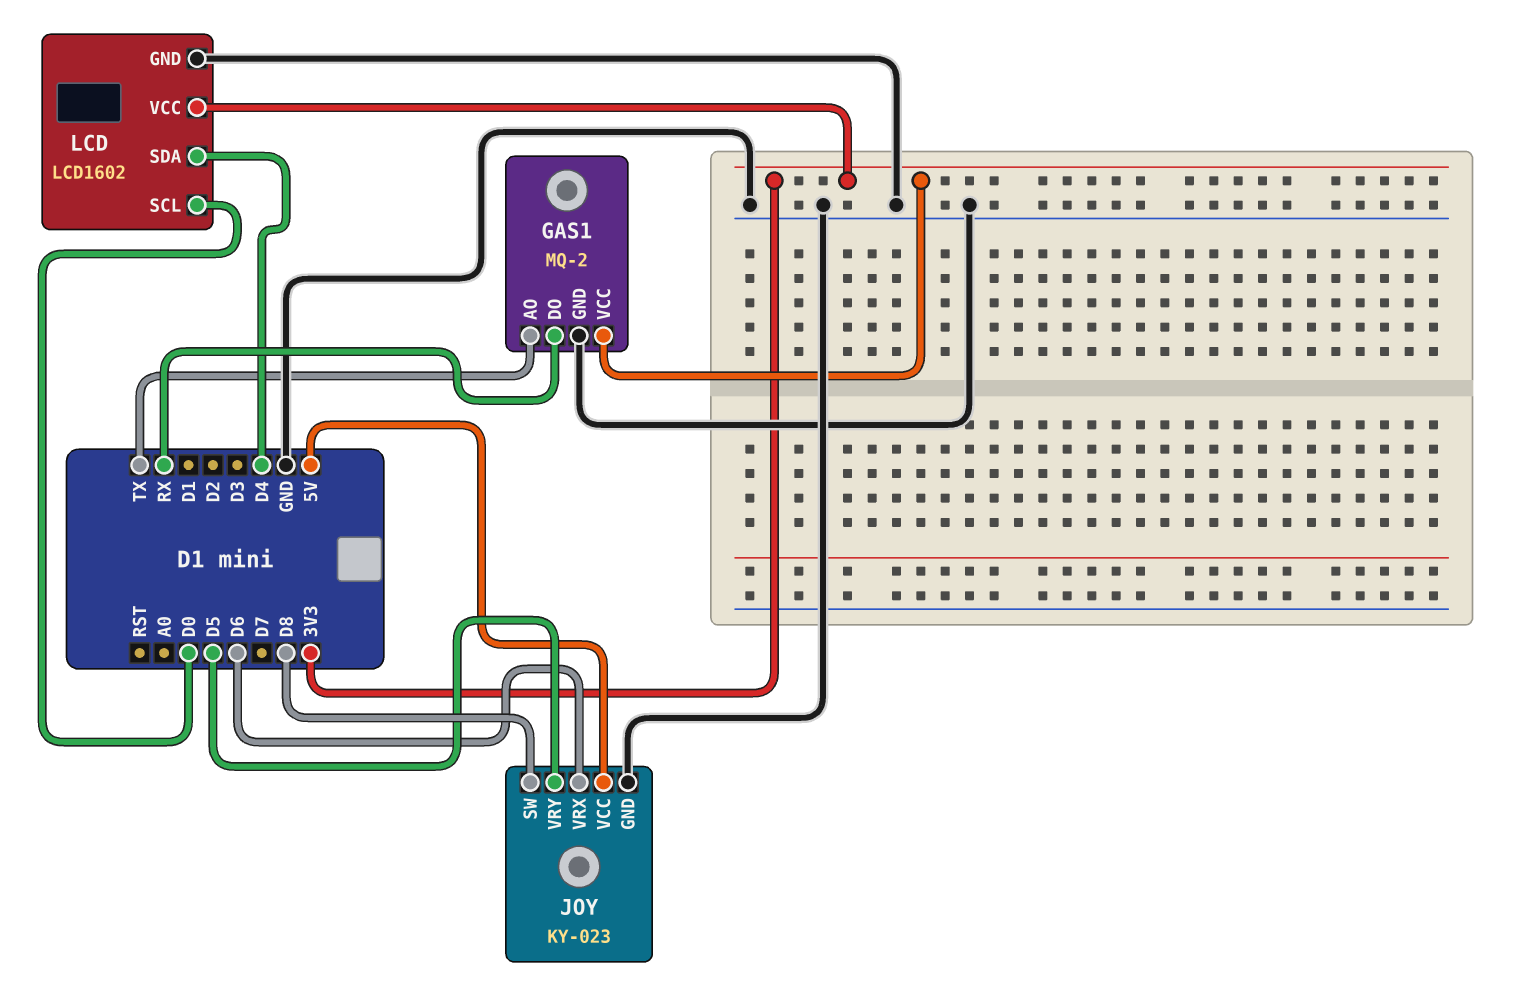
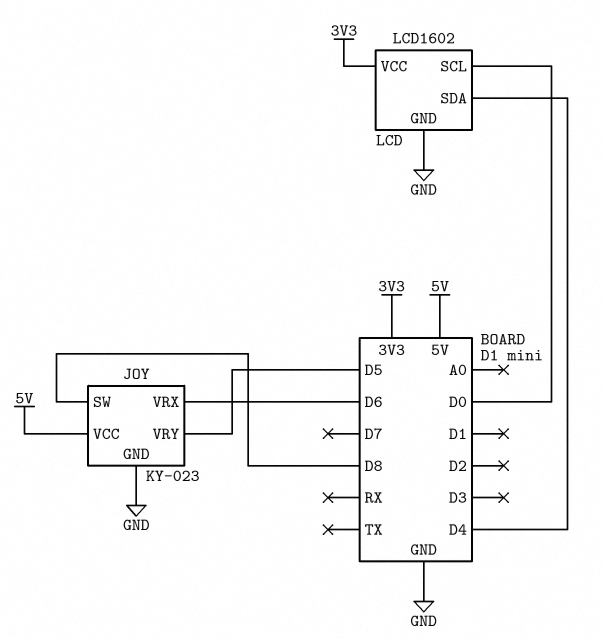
GAS1: MQ-2 -> none
GAS1 pin AO: TX -> none
GAS1 pin DO: RX -> none
GAS1 pin GND: GND -> none
GAS1 pin VCC: 3V3 -> none

